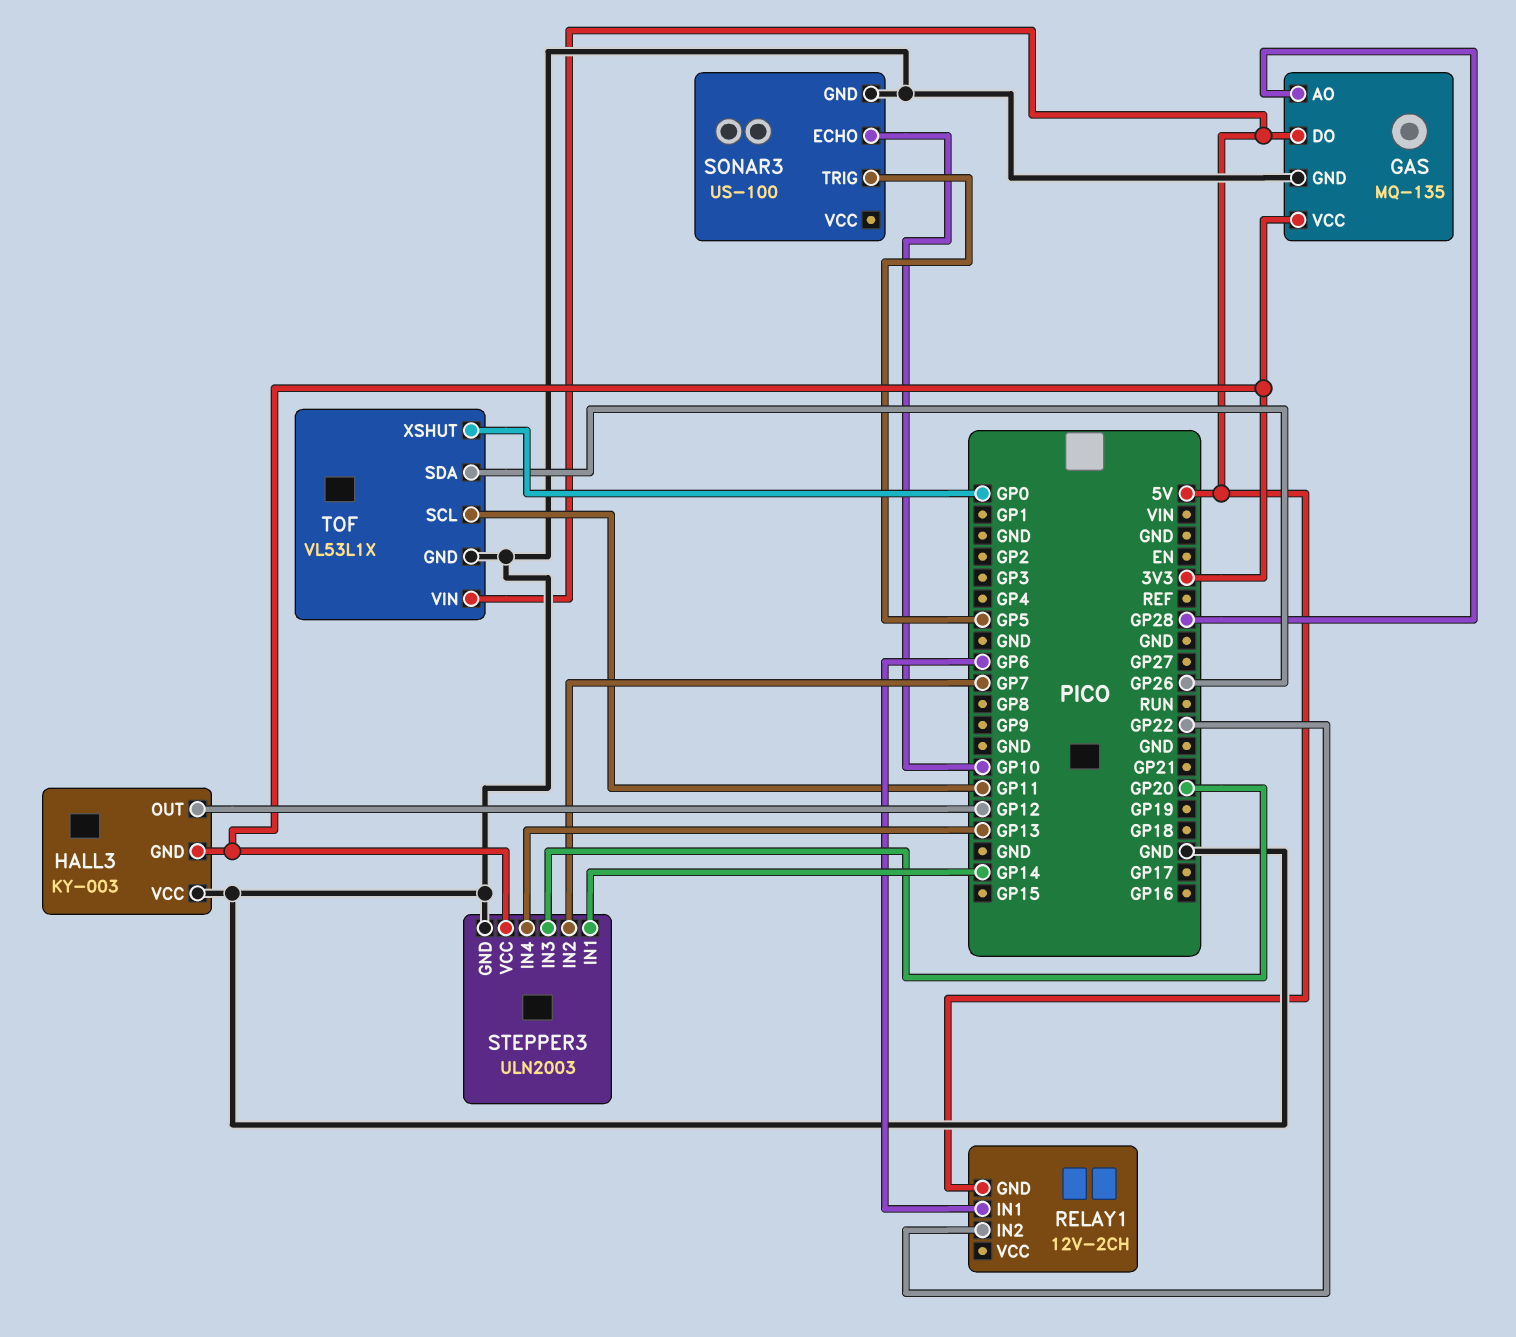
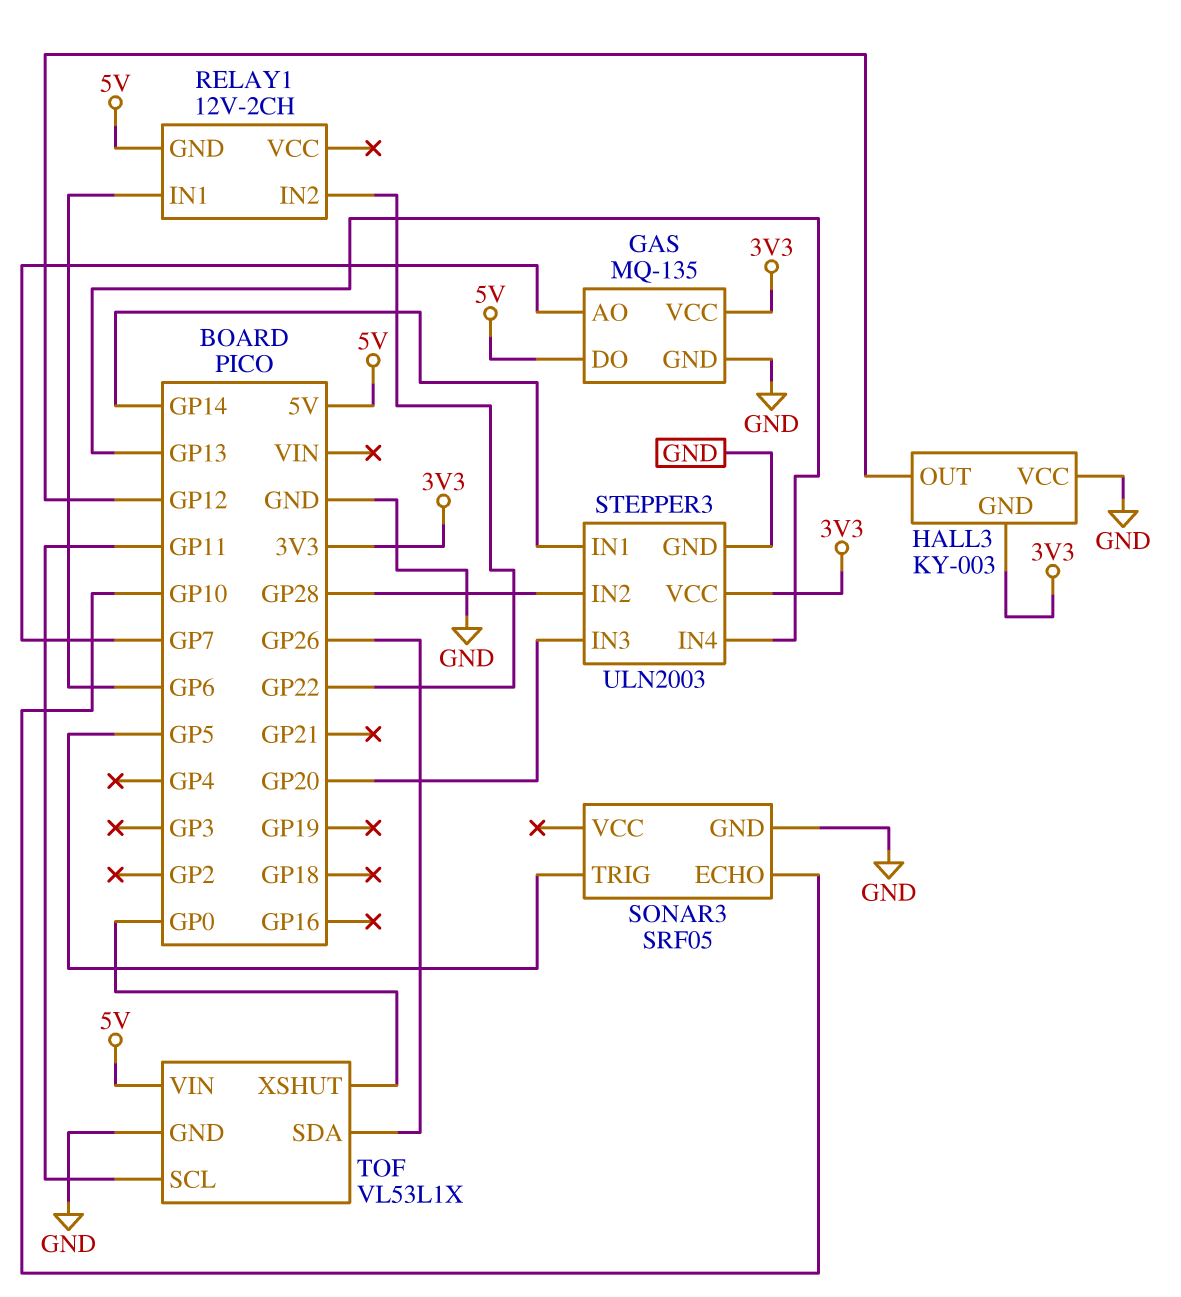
GAS pin AO: GP28 -> GP7
SONAR3: US-100 -> SRF05
STEPPER3 pin IN2: GP7 -> GP28

